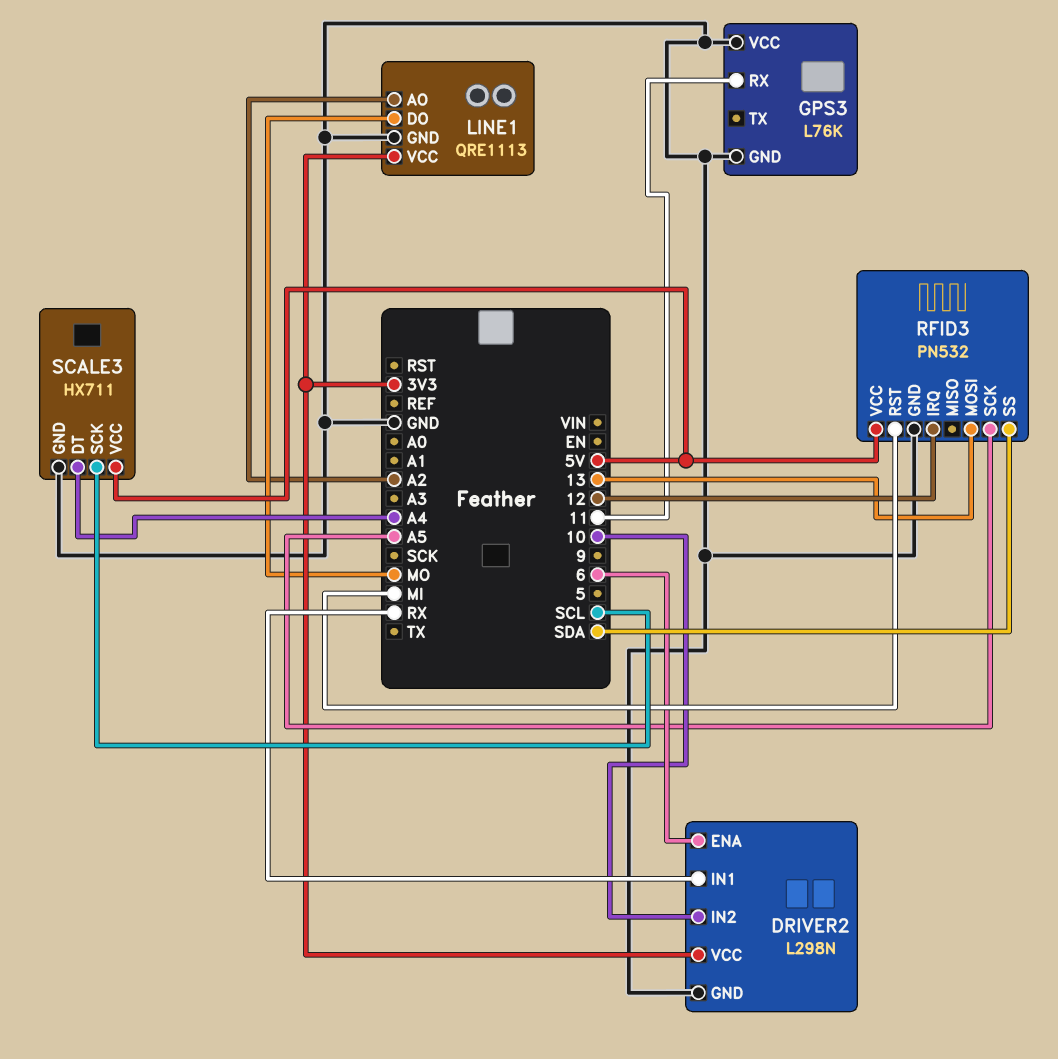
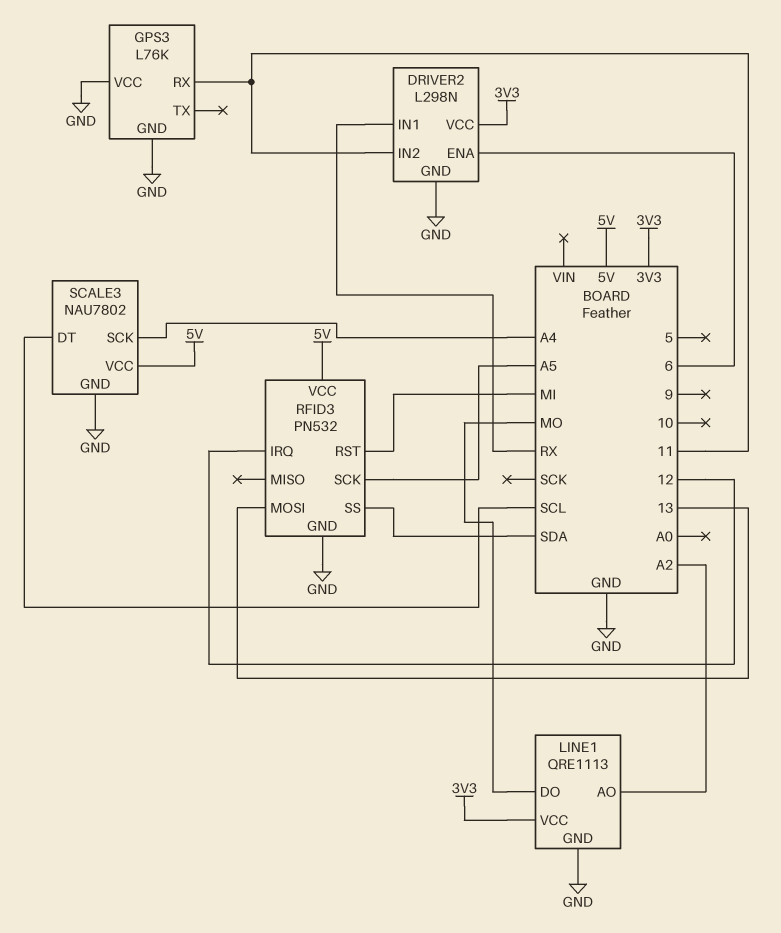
DRIVER2 pin IN2: 10 -> 11
SCALE3: HX711 -> NAU7802
SCALE3 pin DT: A4 -> SCL
SCALE3 pin SCK: SCL -> A4

